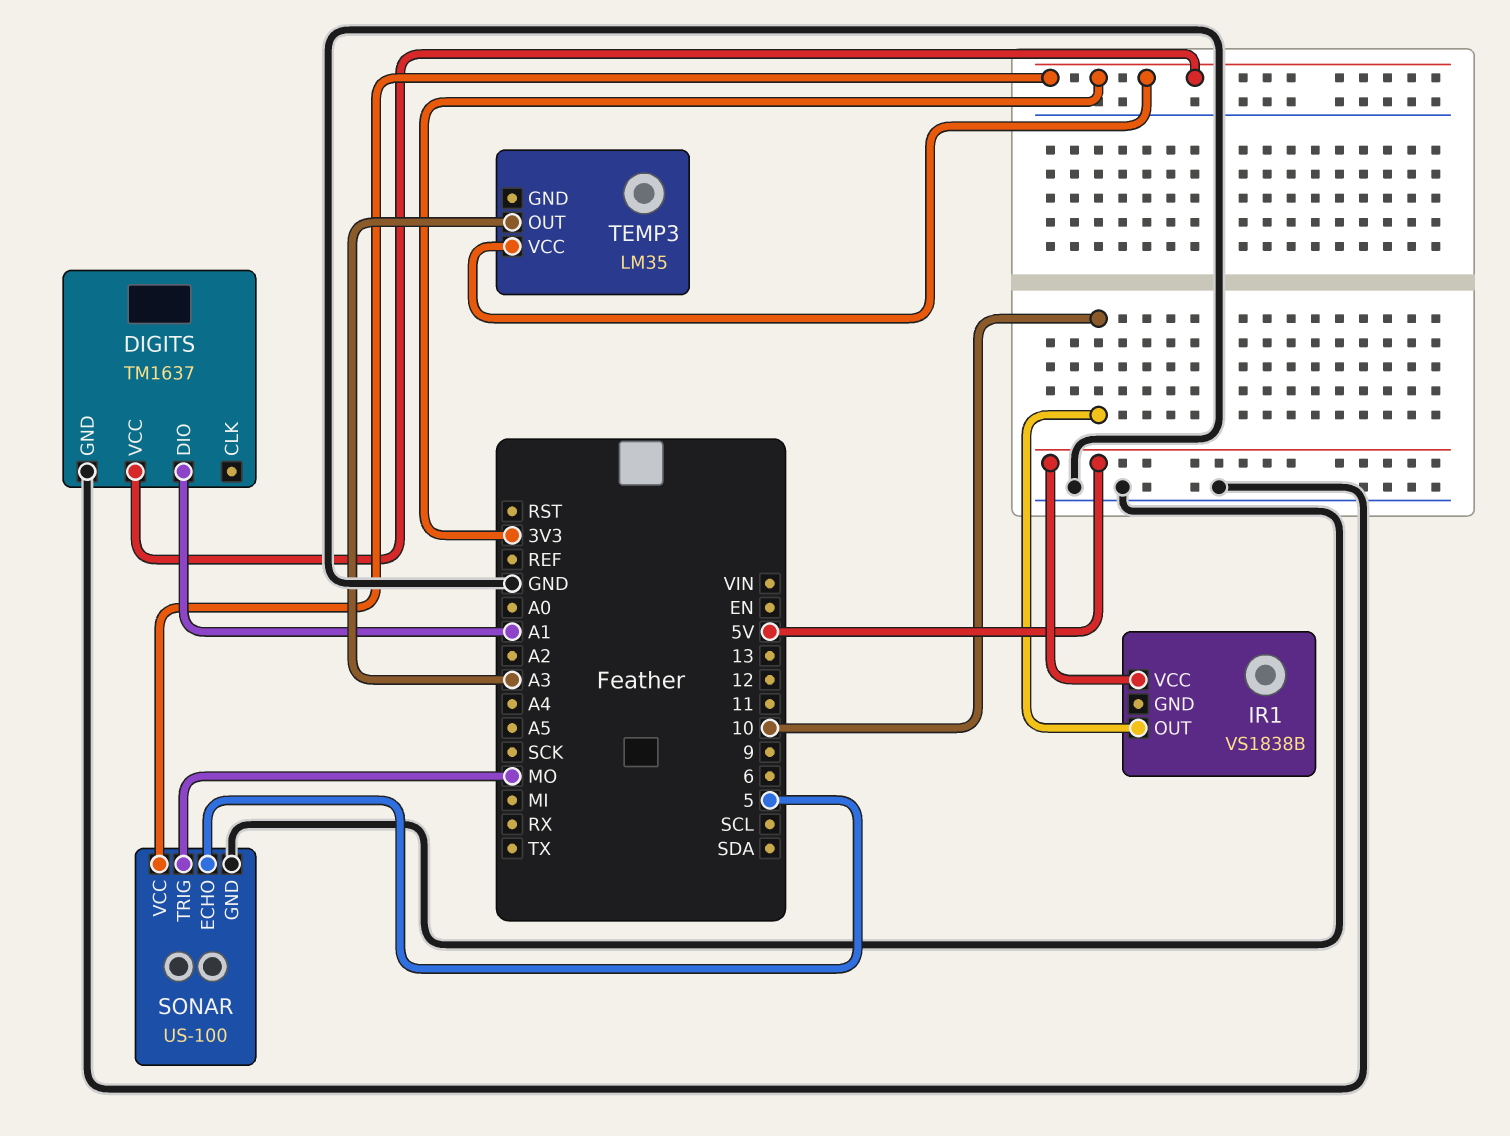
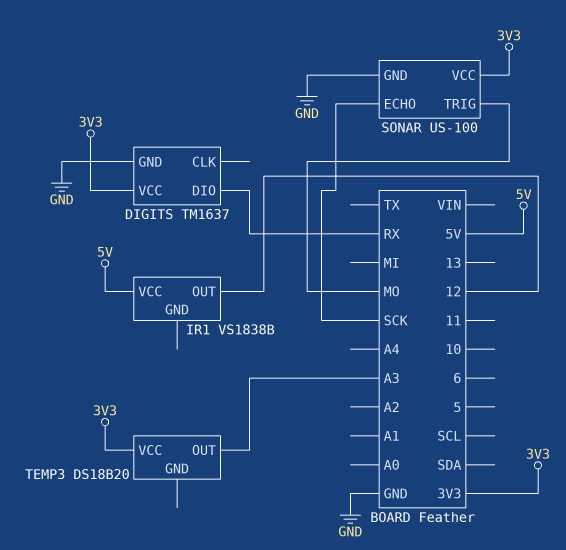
DIGITS pin DIO: A1 -> RX
IR1 pin OUT: 10 -> 12
SONAR pin ECHO: 5 -> SCK
TEMP3: LM35 -> DS18B20

